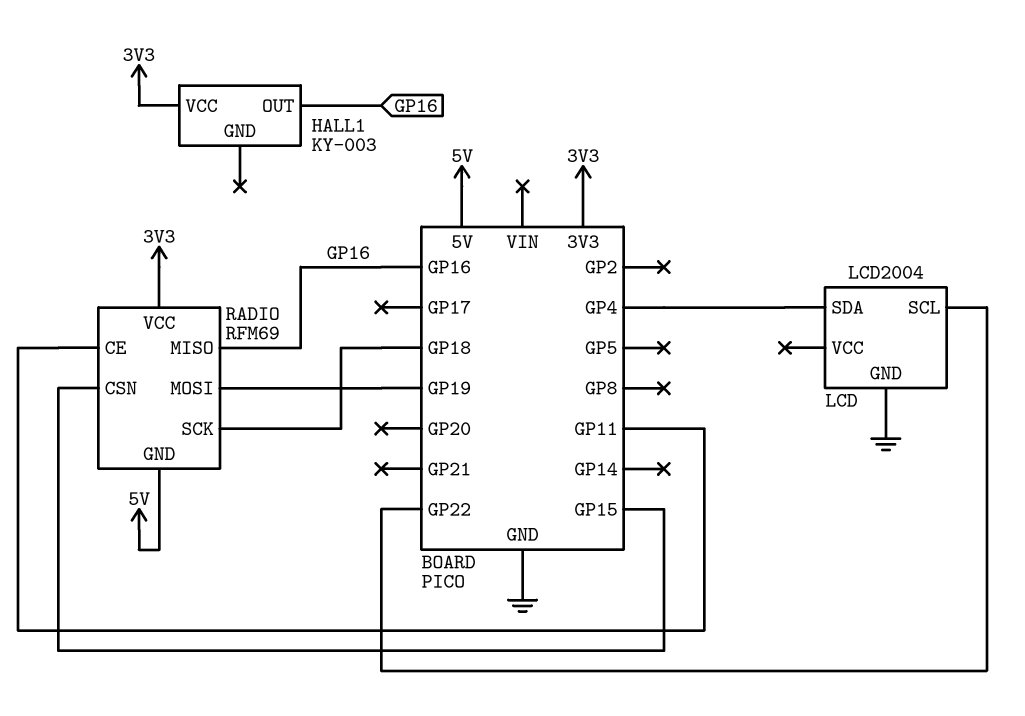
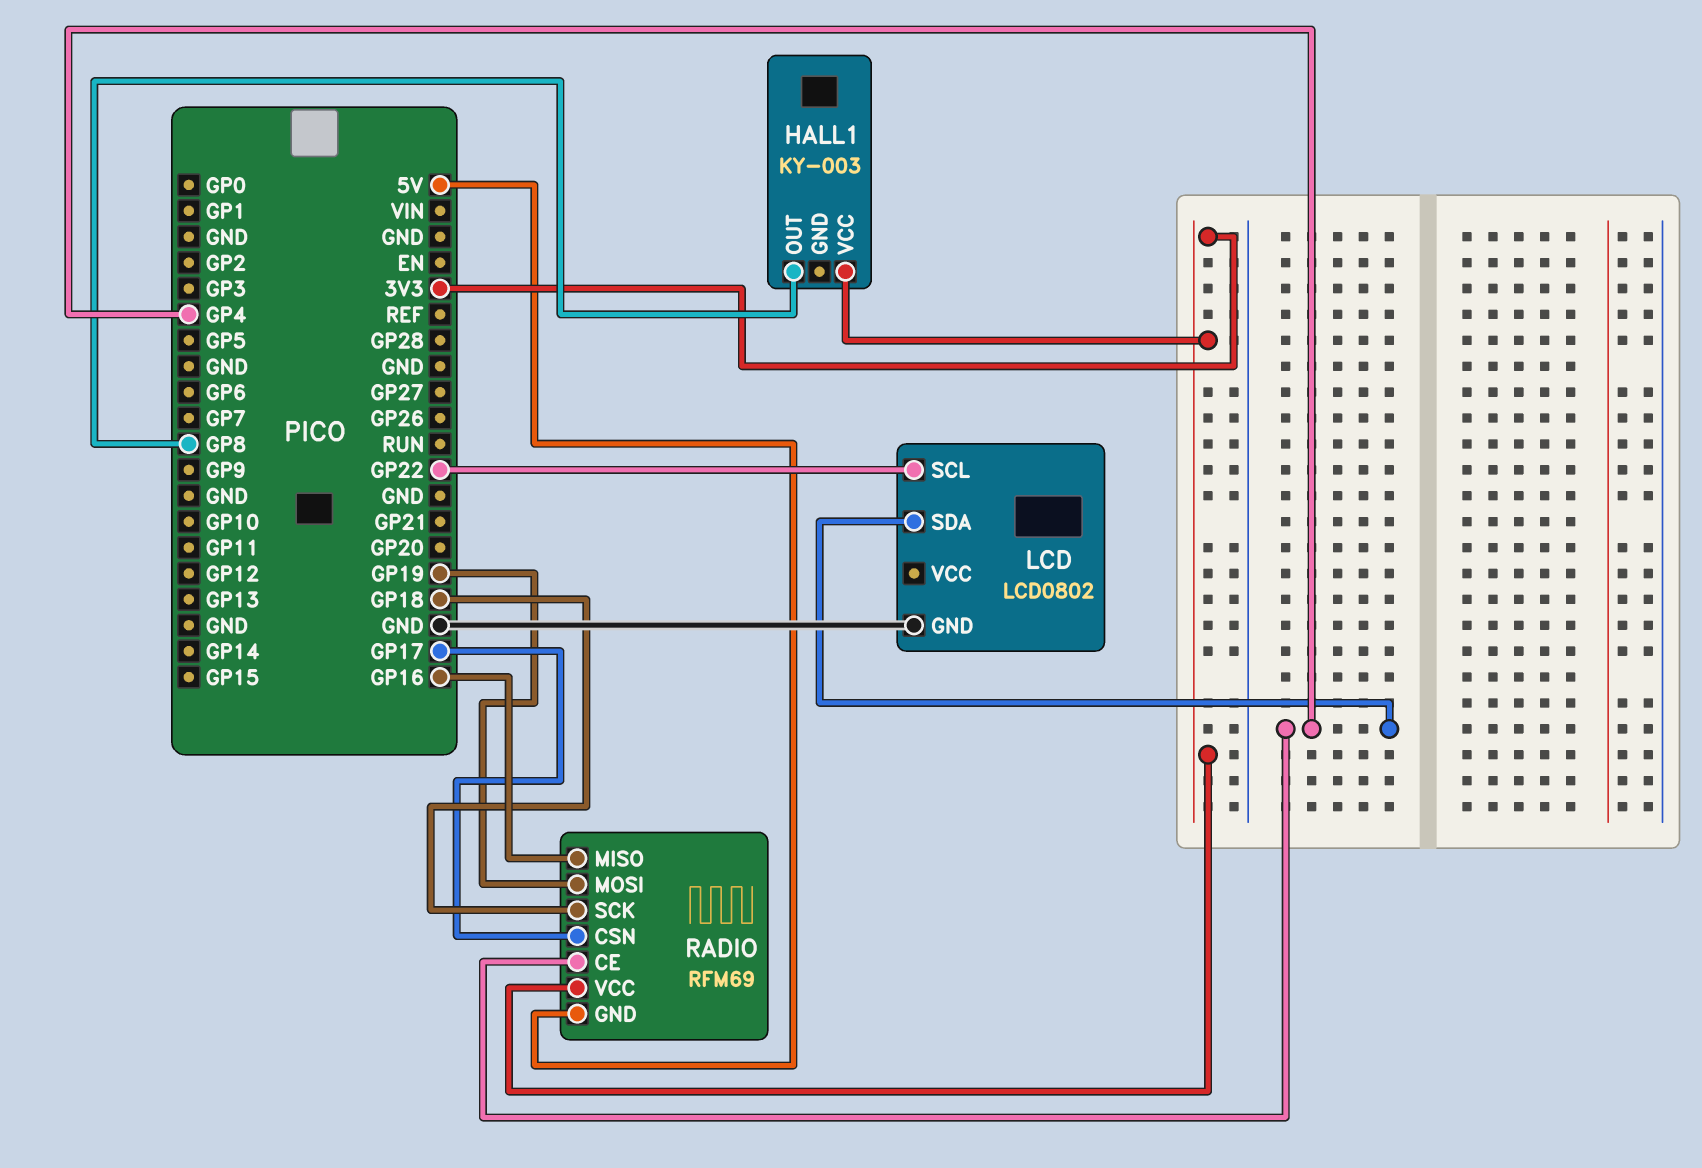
HALL1 pin OUT: GP16 -> GP8
LCD: LCD2004 -> LCD0802
RADIO pin CE: GP11 -> GP4
RADIO pin CSN: GP15 -> GP17

